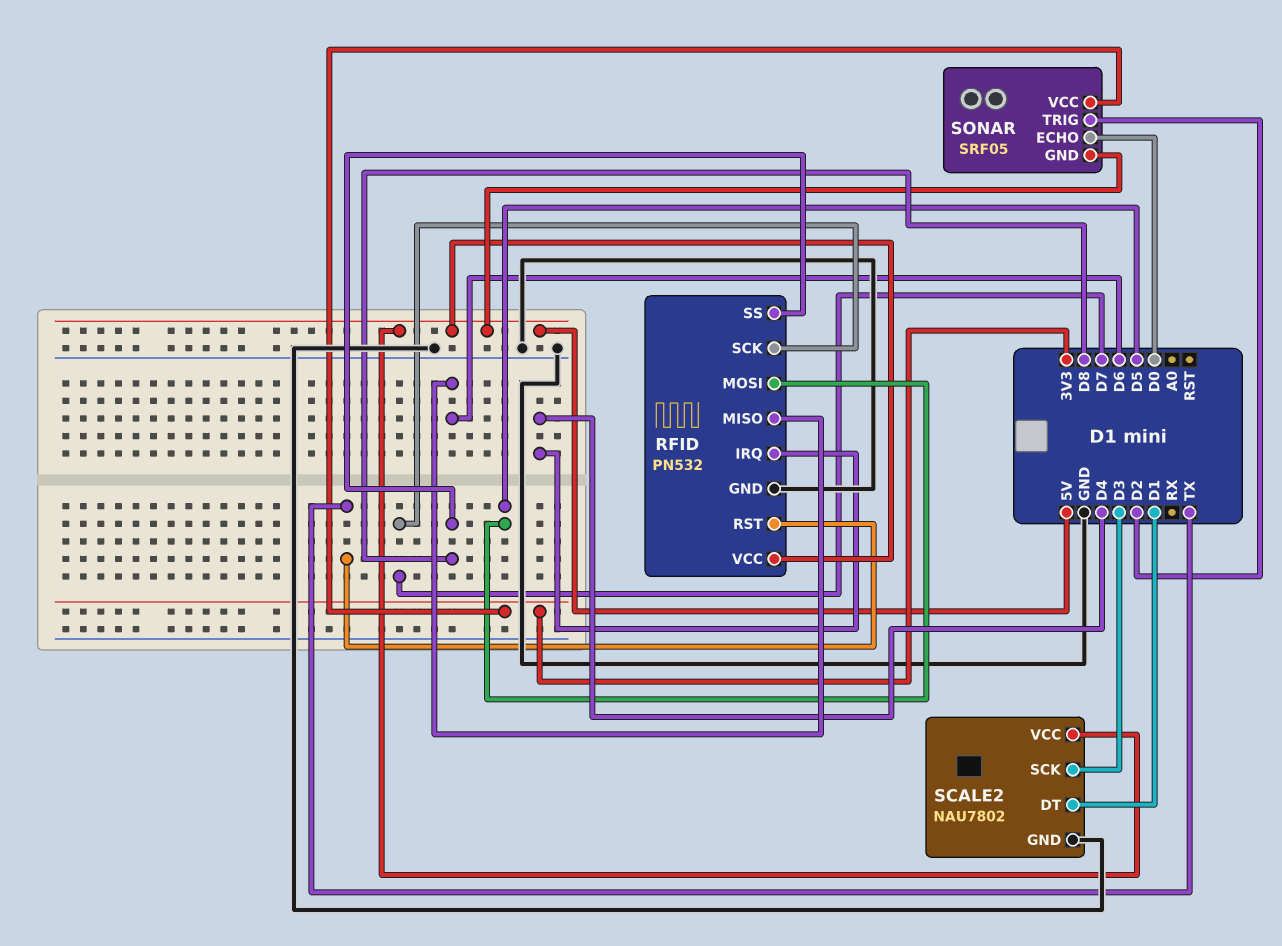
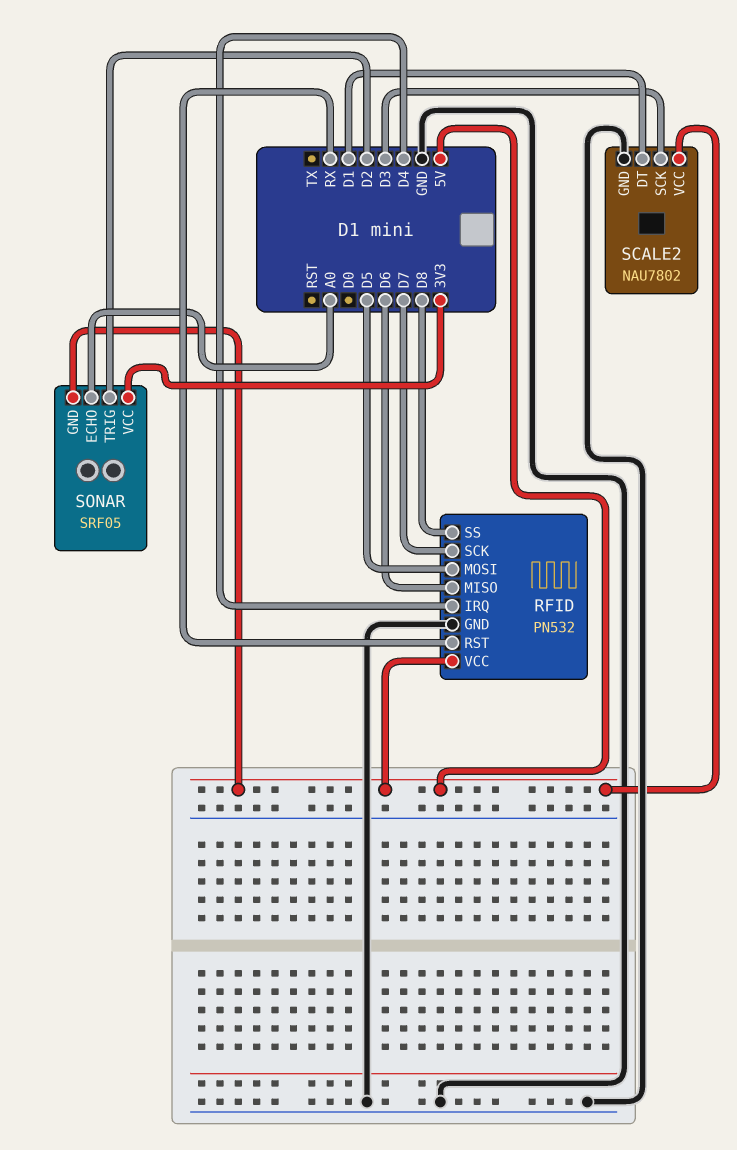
RFID pin RST: TX -> RX
SONAR pin ECHO: D0 -> A0

